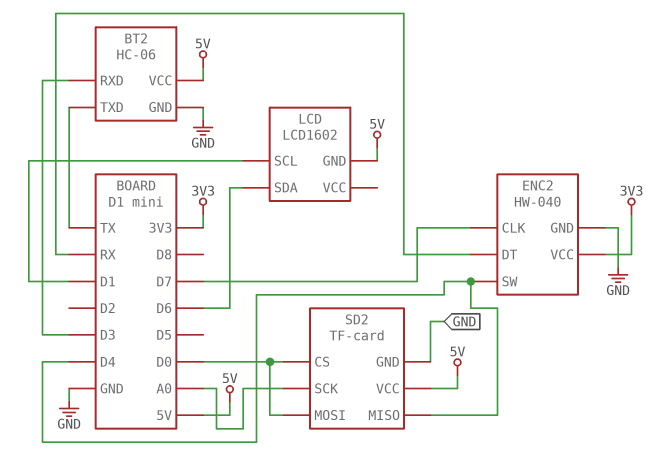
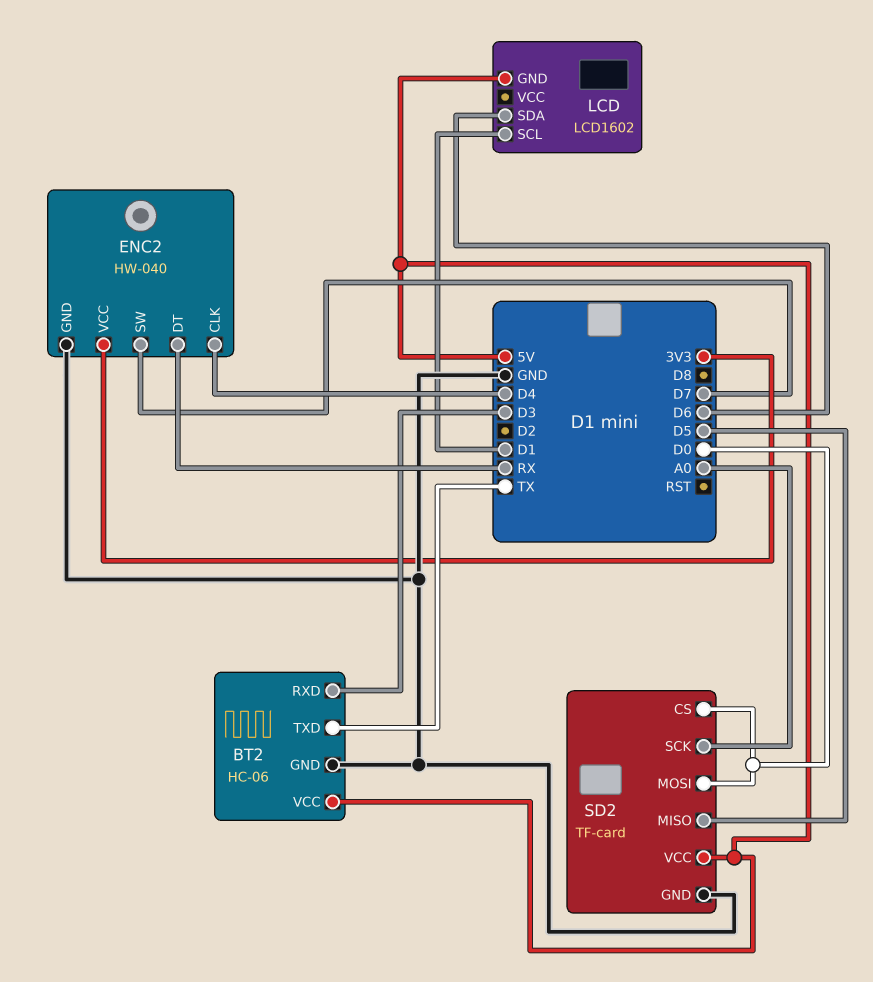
ENC2 pin CLK: D7 -> D4
ENC2 pin SW: D4 -> D7
SD2 pin MISO: D4 -> D5

